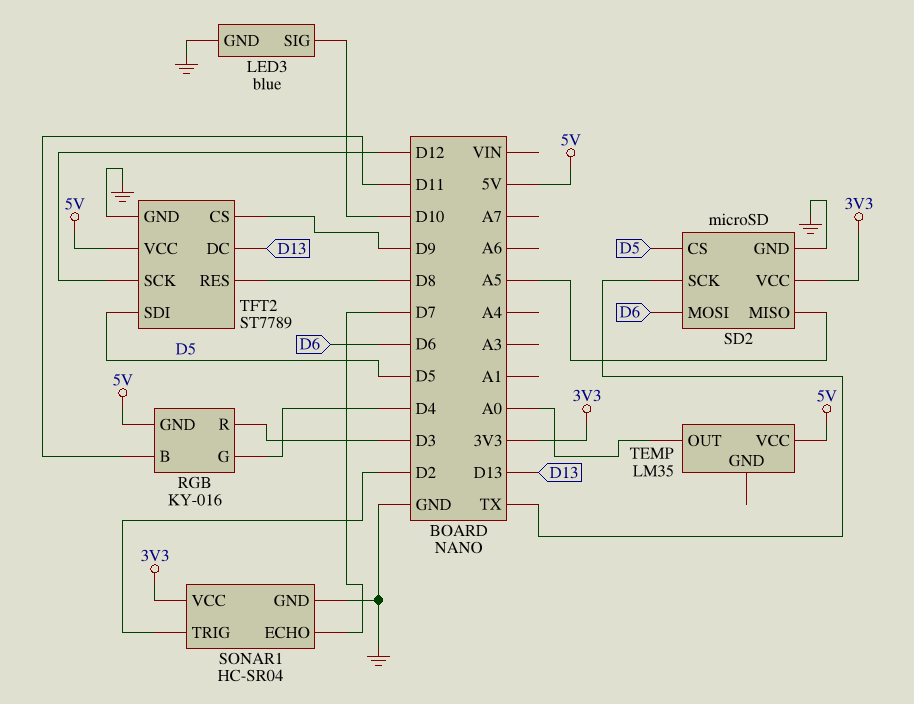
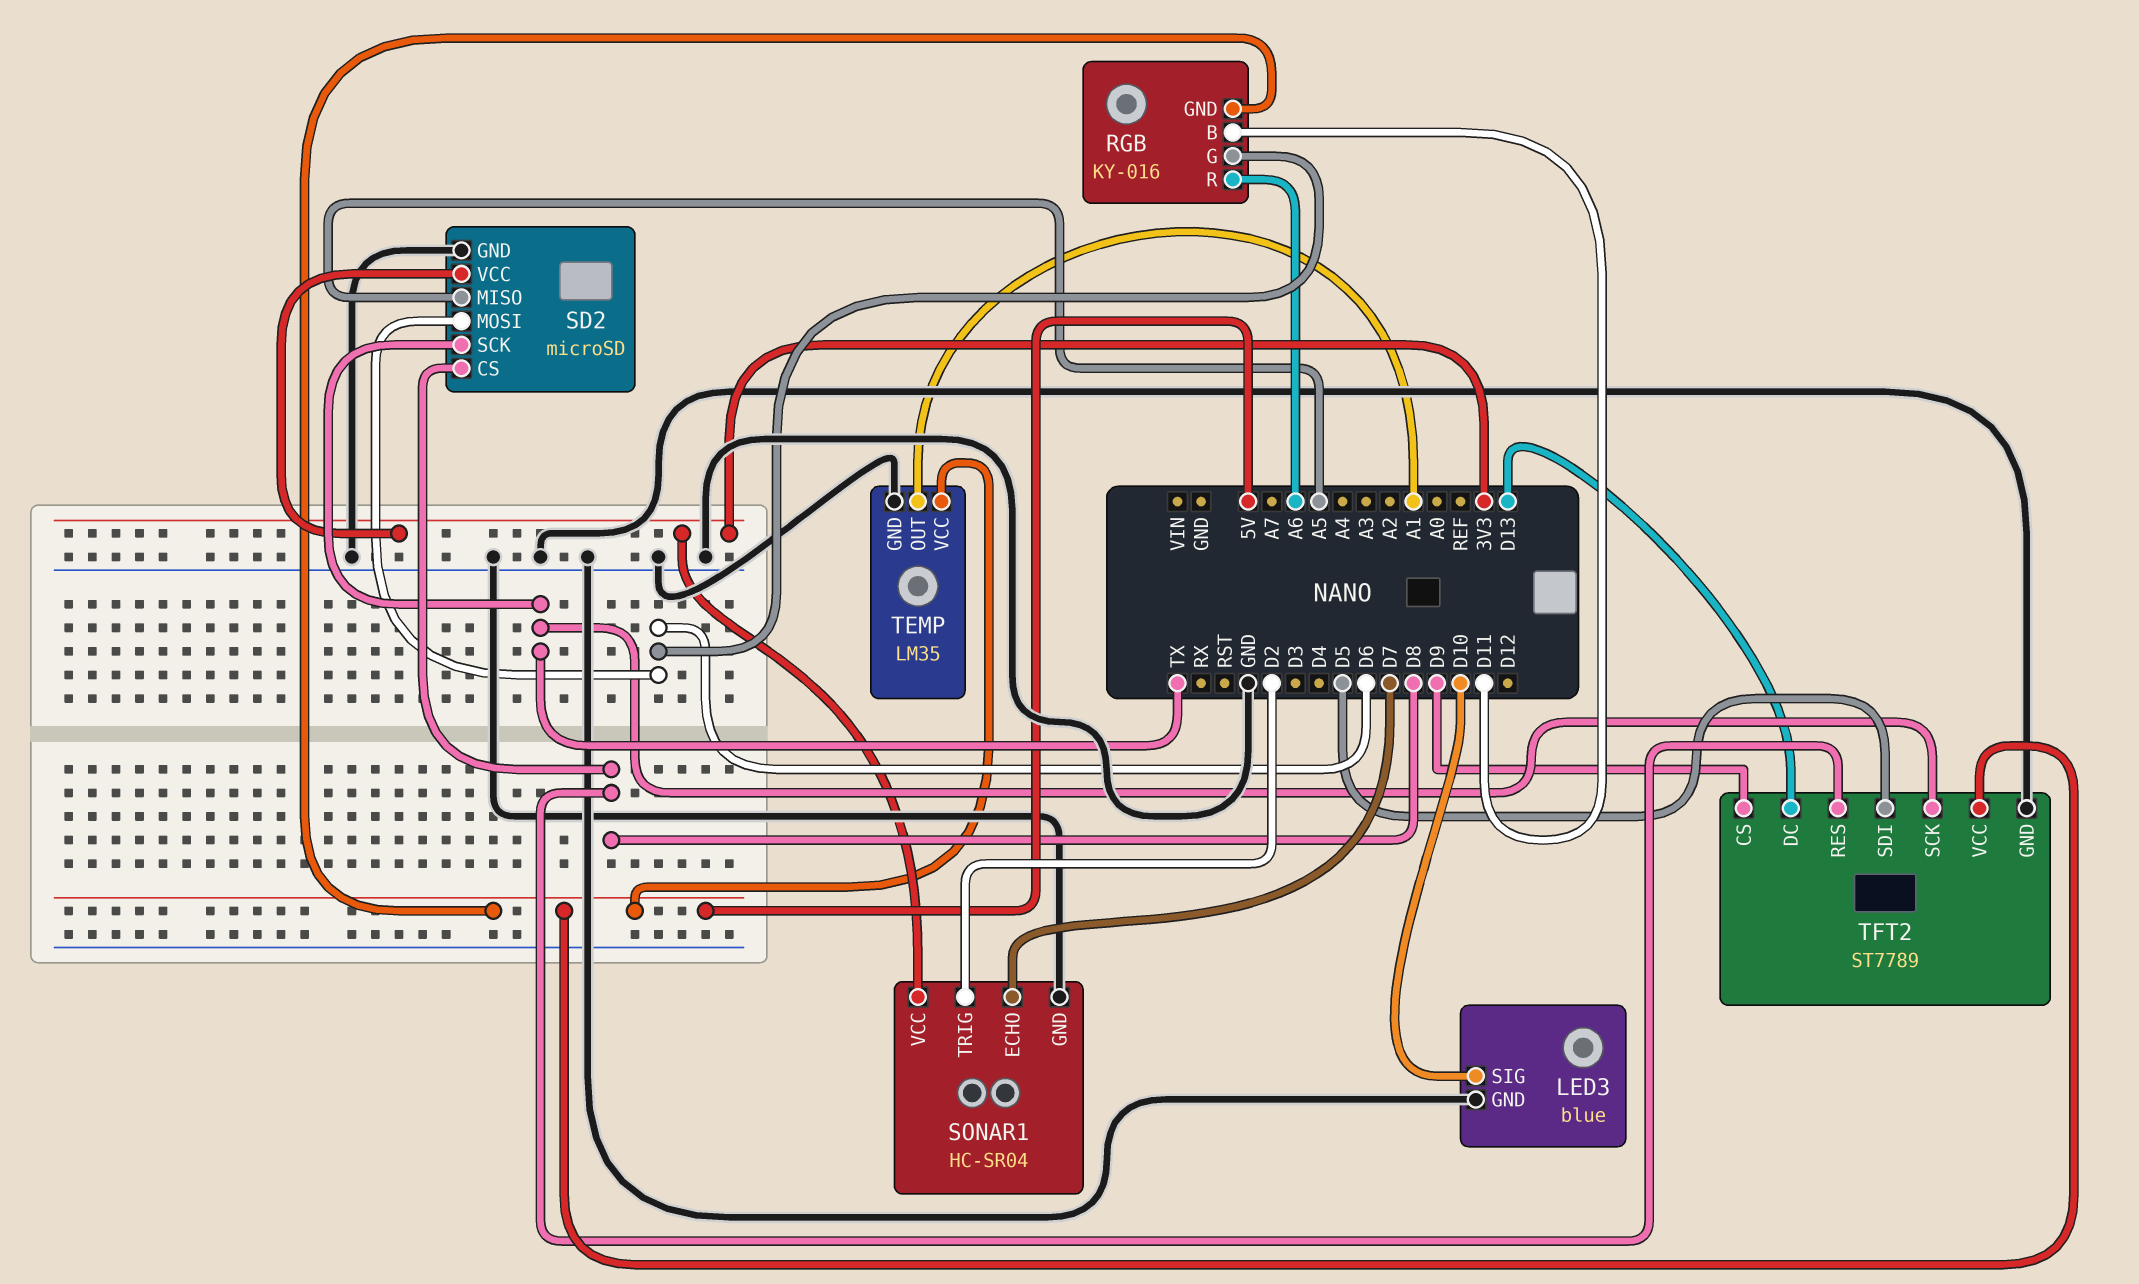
RGB pin G: D4 -> D6
RGB pin R: D3 -> A6
SD2 pin CS: D5 -> D8
TEMP pin GND: none -> GND
TEMP pin OUT: A0 -> A1
TFT2 pin SCK: D12 -> TX

